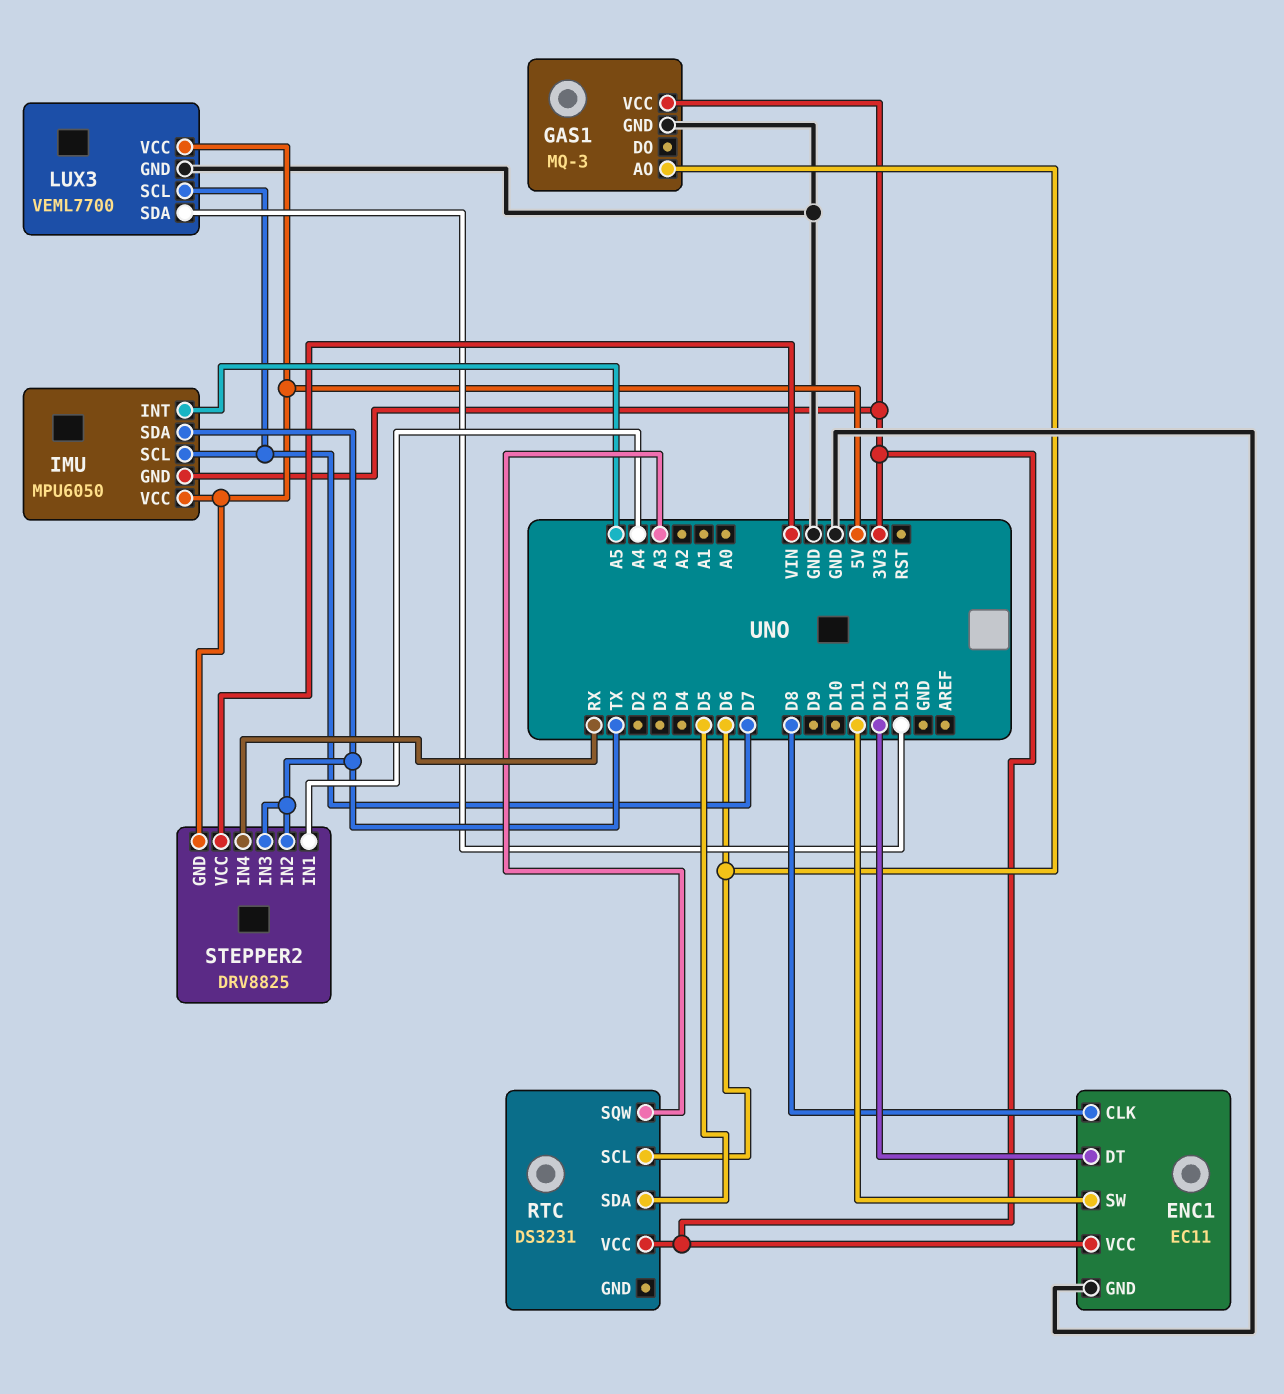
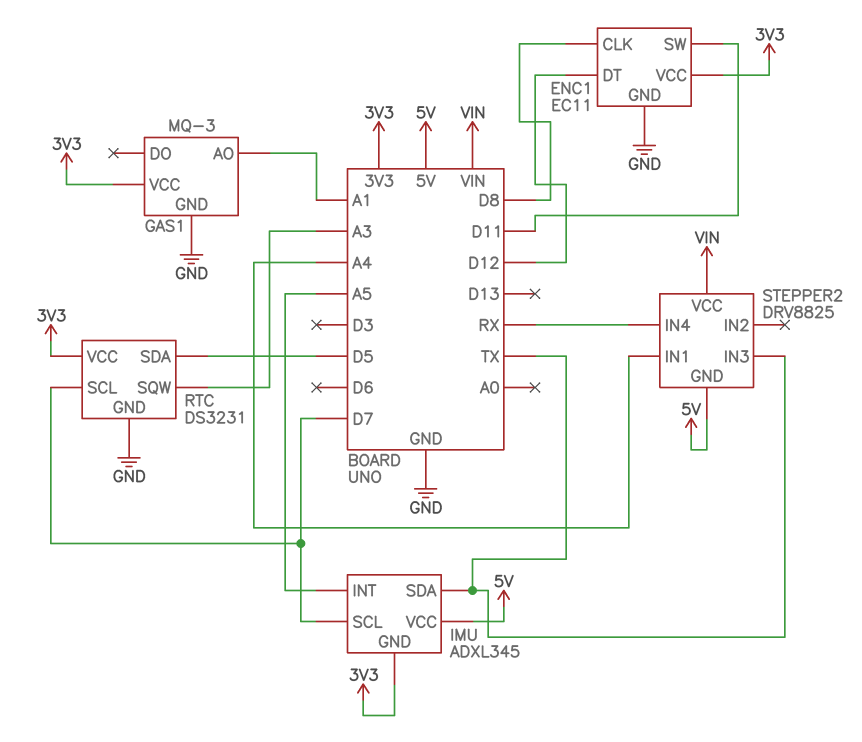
GAS1 pin AO: D6 -> A1
IMU: MPU6050 -> ADXL345
LUX3: VEML7700 -> none
LUX3 pin GND: GND -> none
LUX3 pin SCL: D7 -> none
LUX3 pin SDA: D13 -> none
LUX3 pin VCC: 5V -> none
RTC pin GND: none -> GND
RTC pin SCL: D6 -> D7
STEPPER2 pin IN2: TX -> none

